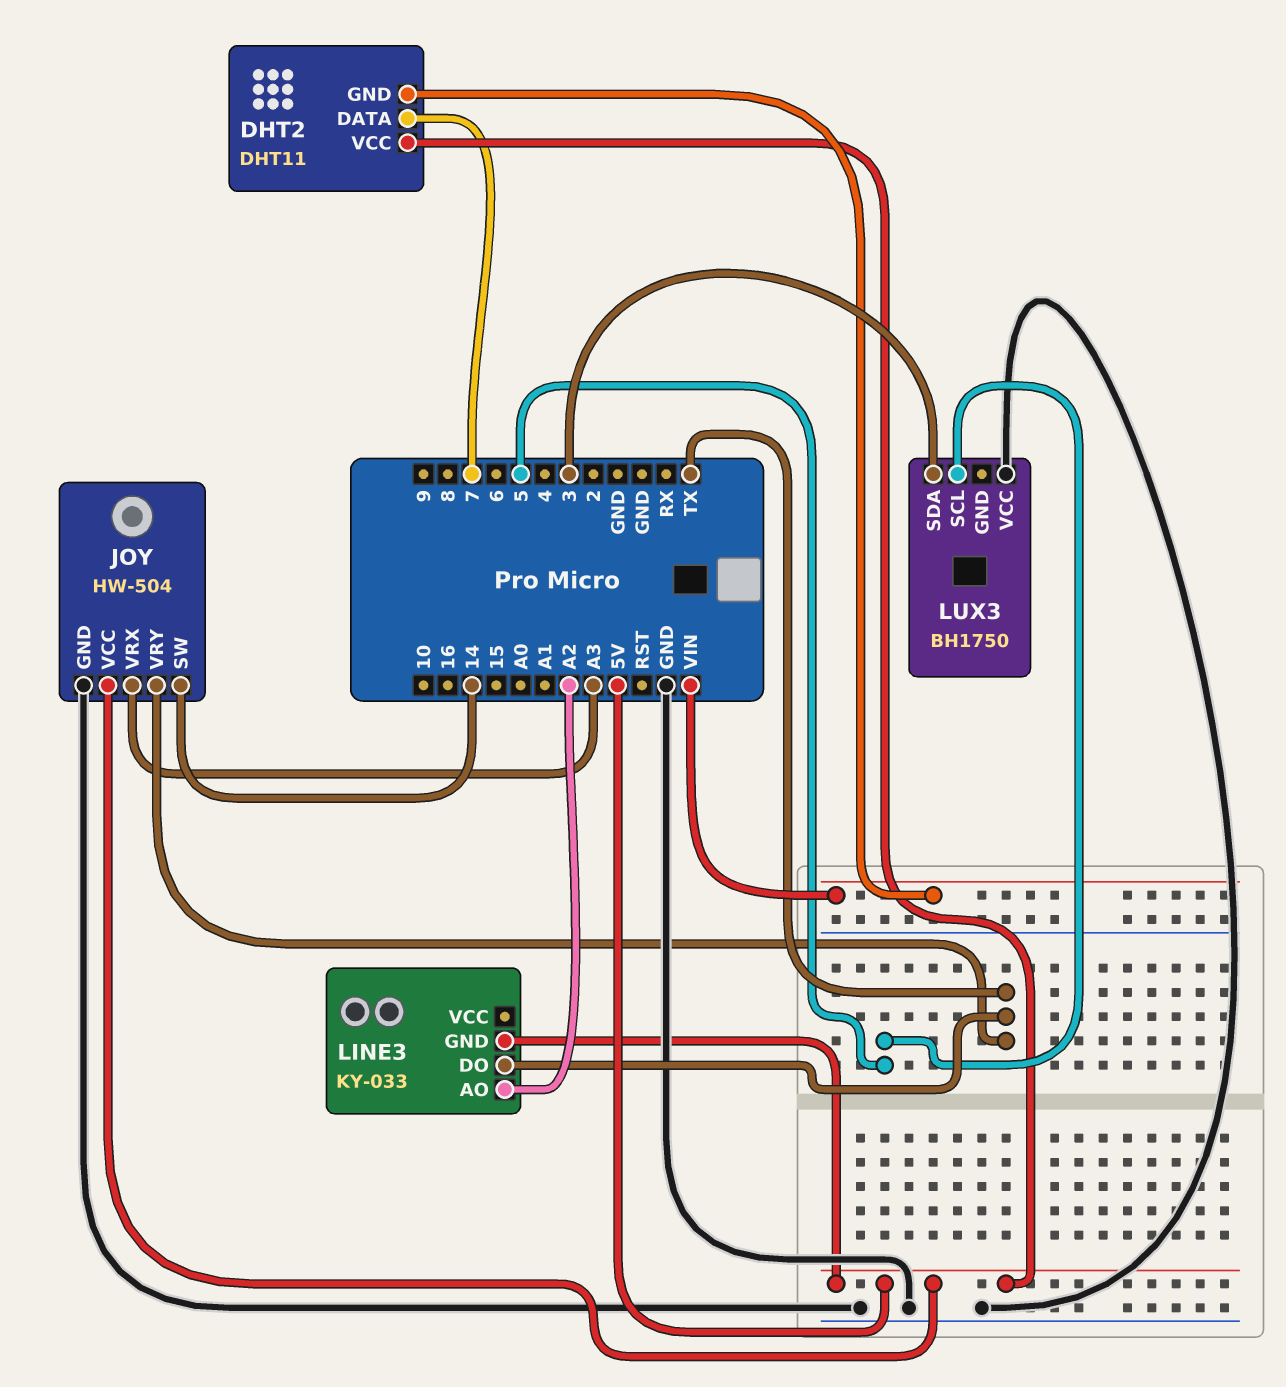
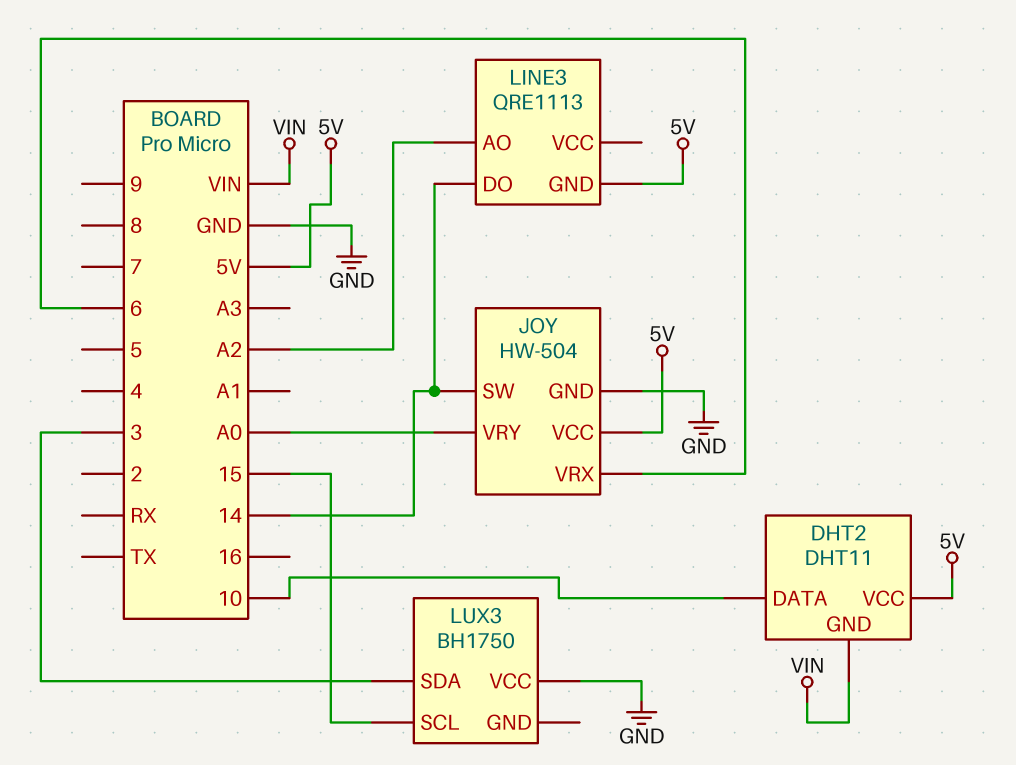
DHT2 pin DATA: 7 -> 10
JOY pin VRX: A3 -> 6
JOY pin VRY: TX -> A0
LINE3: KY-033 -> QRE1113
LINE3 pin DO: TX -> 14
LUX3 pin SCL: 5 -> 15

